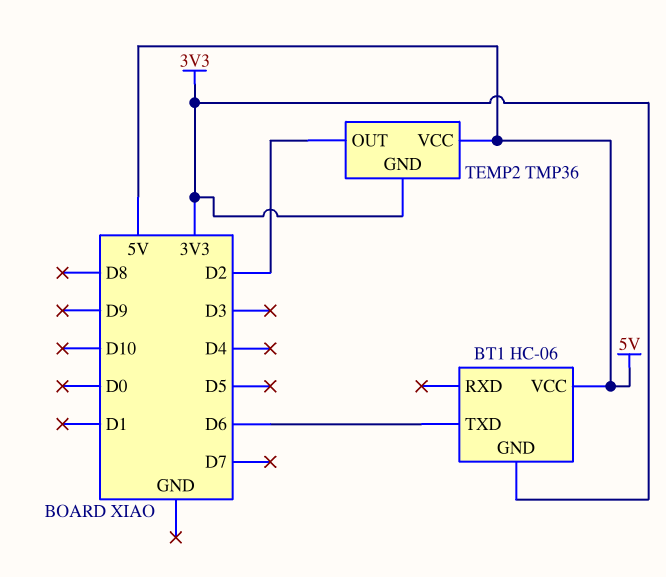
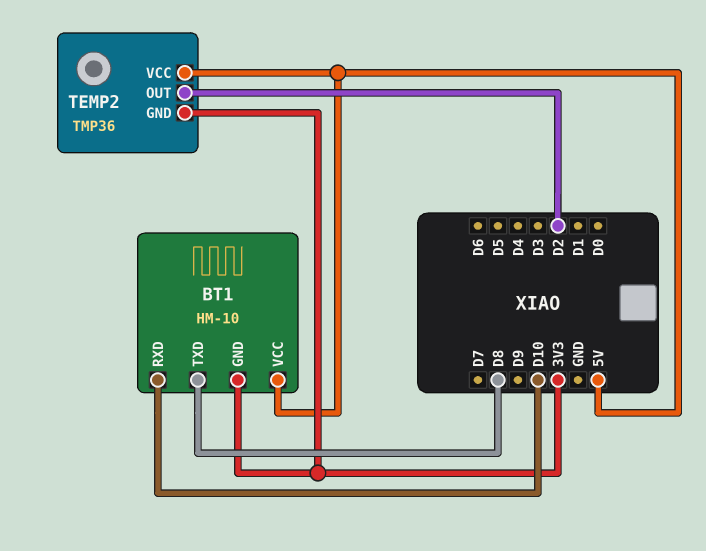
BT1: HC-06 -> HM-10
BT1 pin RXD: none -> D10
BT1 pin TXD: D6 -> D8

